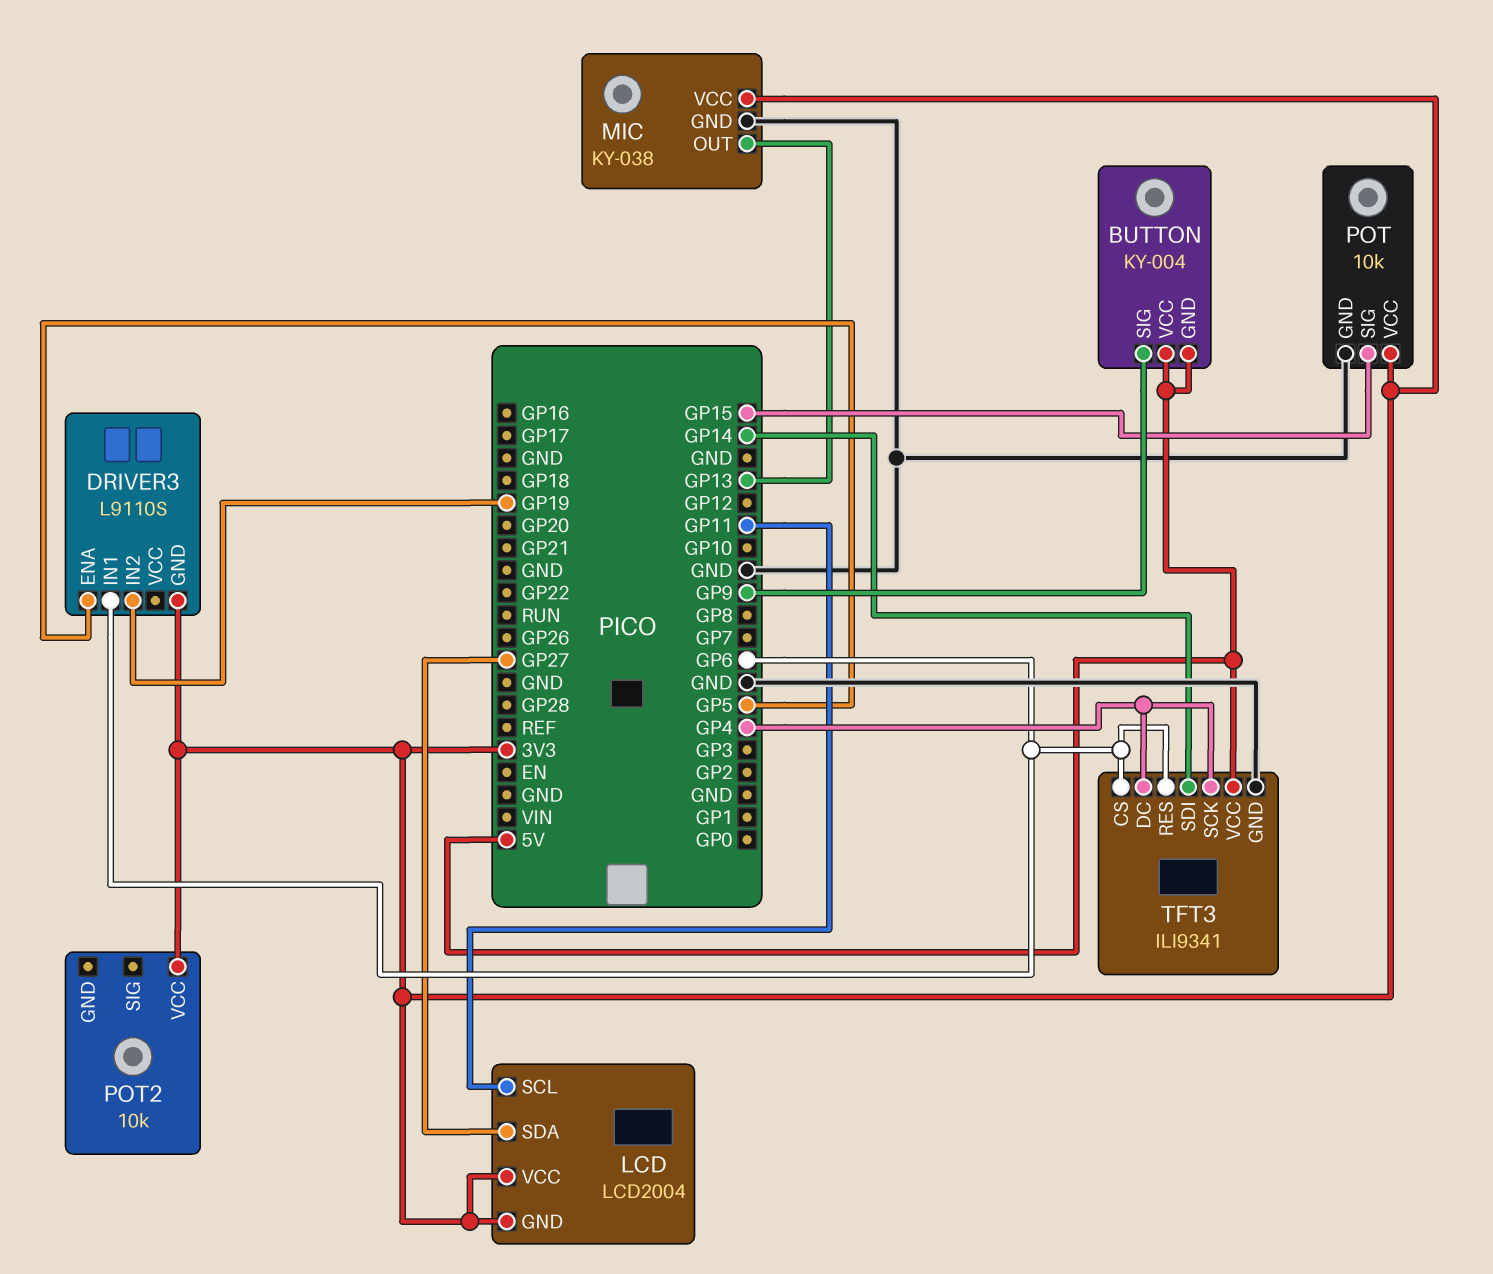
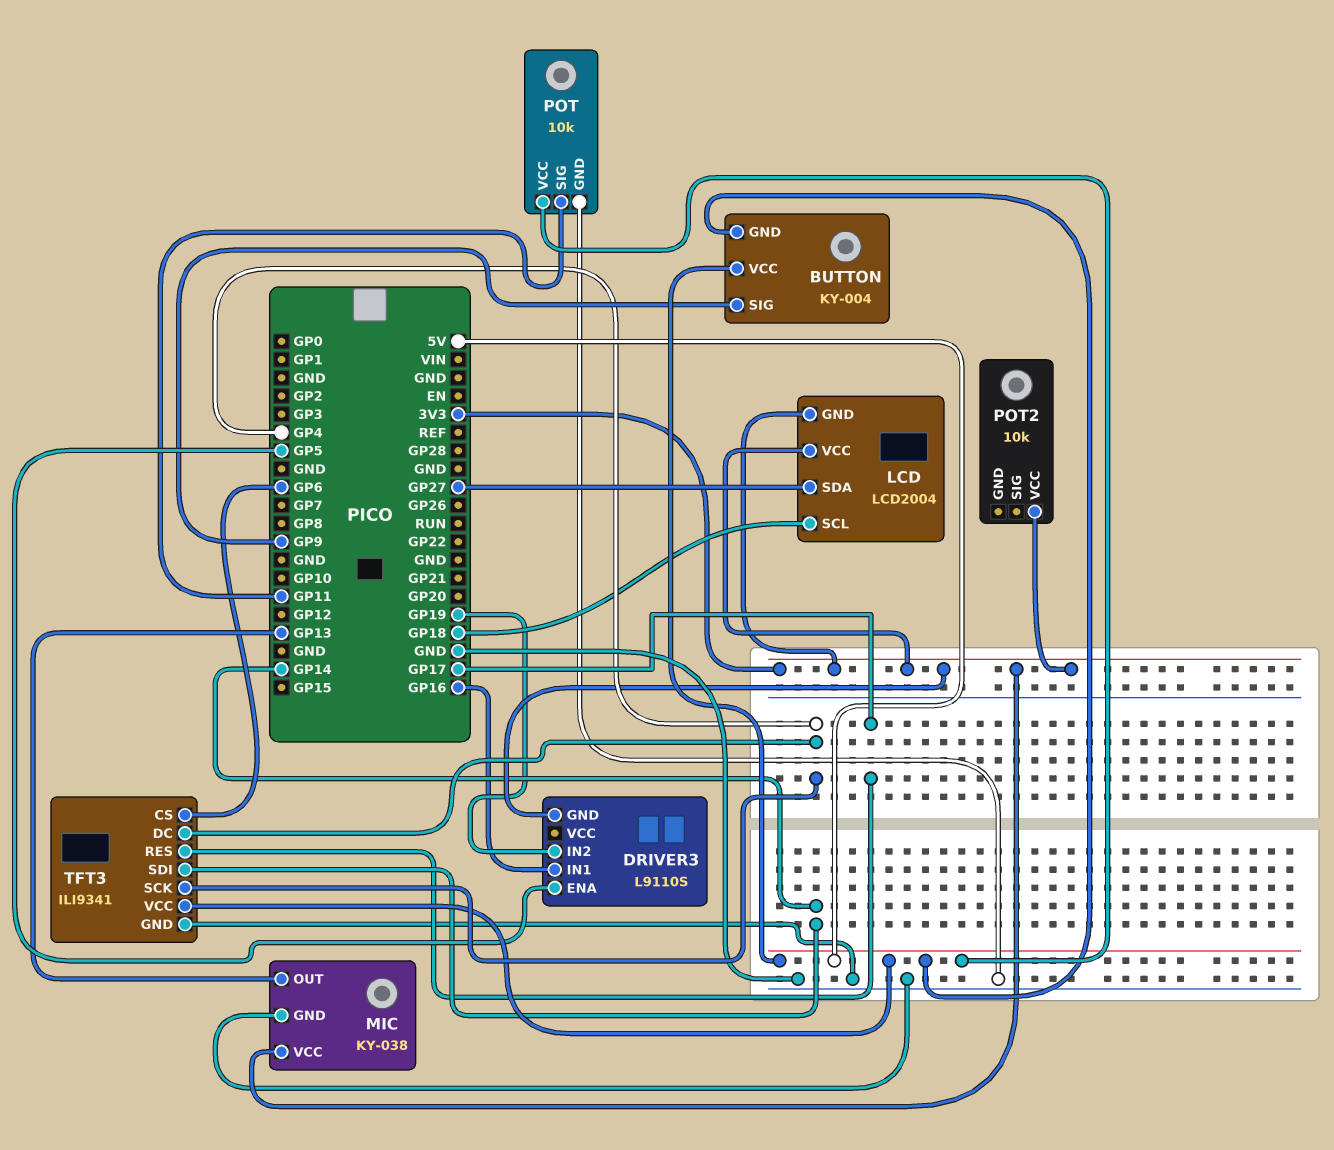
DRIVER3 pin IN1: GP6 -> GP16
LCD pin SCL: GP11 -> GP18
POT pin SIG: GP15 -> GP11
POT pin VCC: 3V3 -> 5V
TFT3 pin RES: GP6 -> GP17

